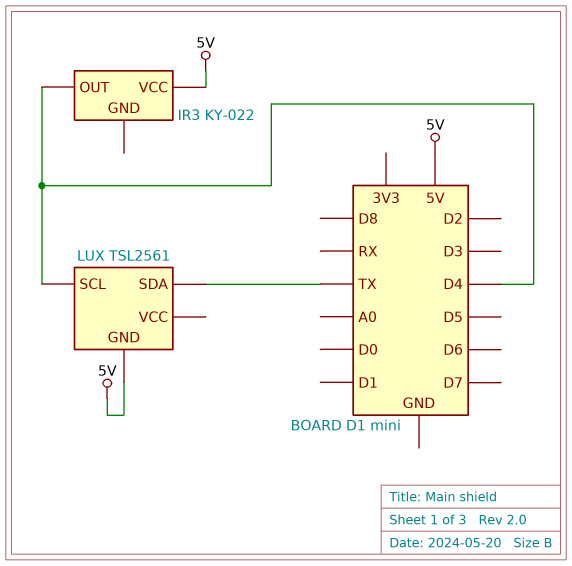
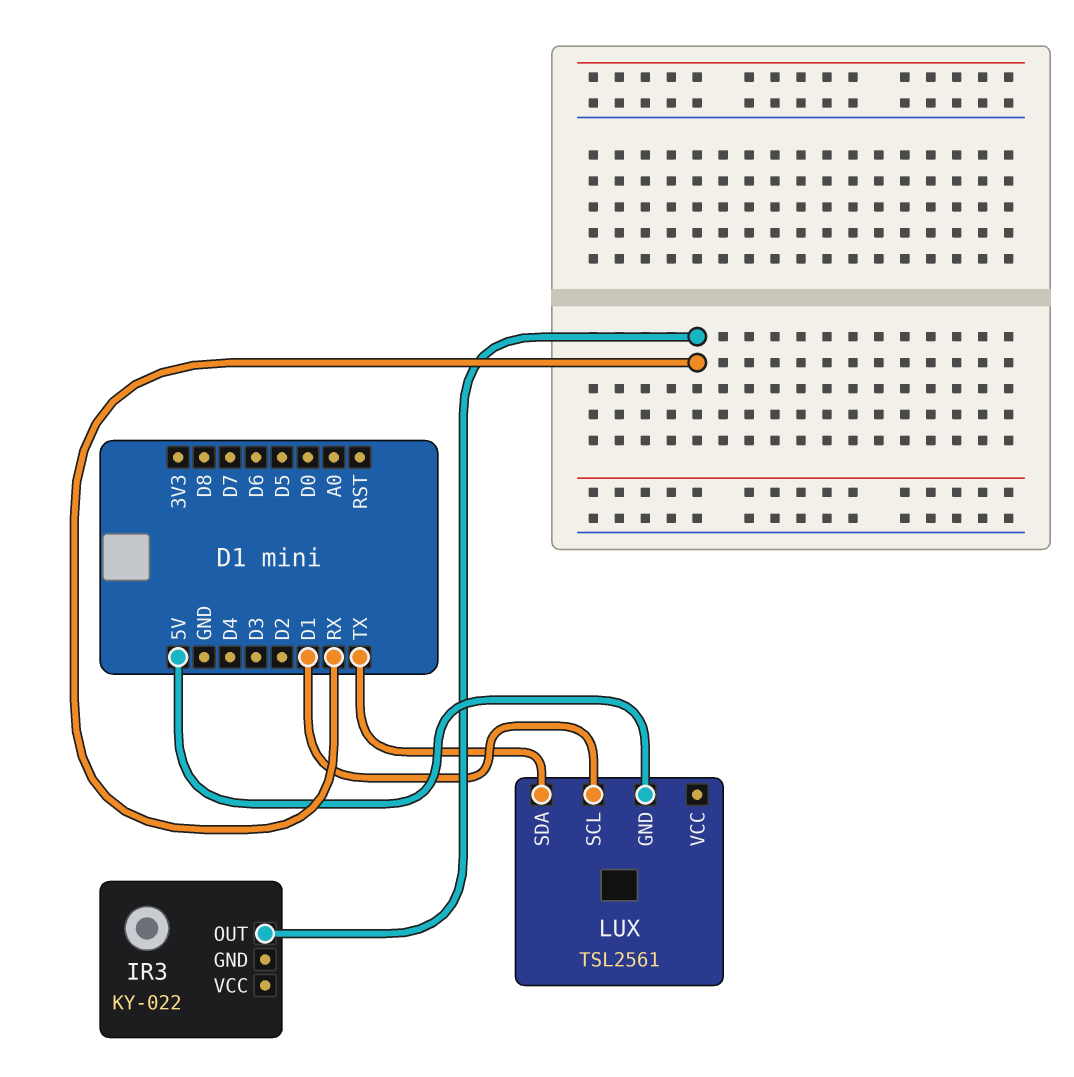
IR3 pin OUT: D4 -> RX
IR3 pin VCC: 5V -> none
LUX pin SCL: D4 -> D1

